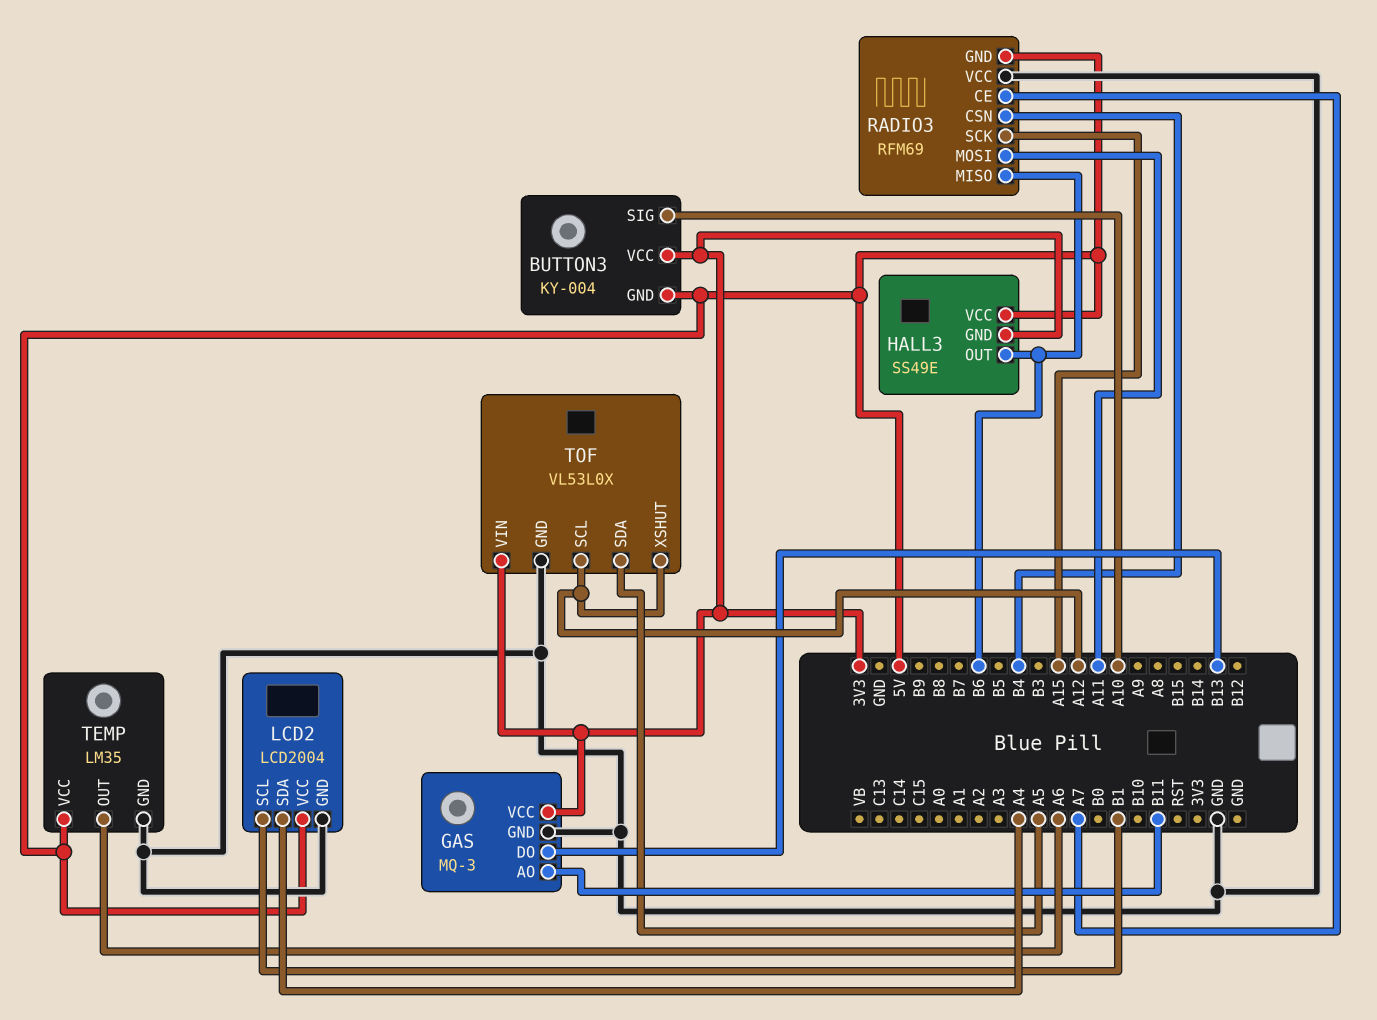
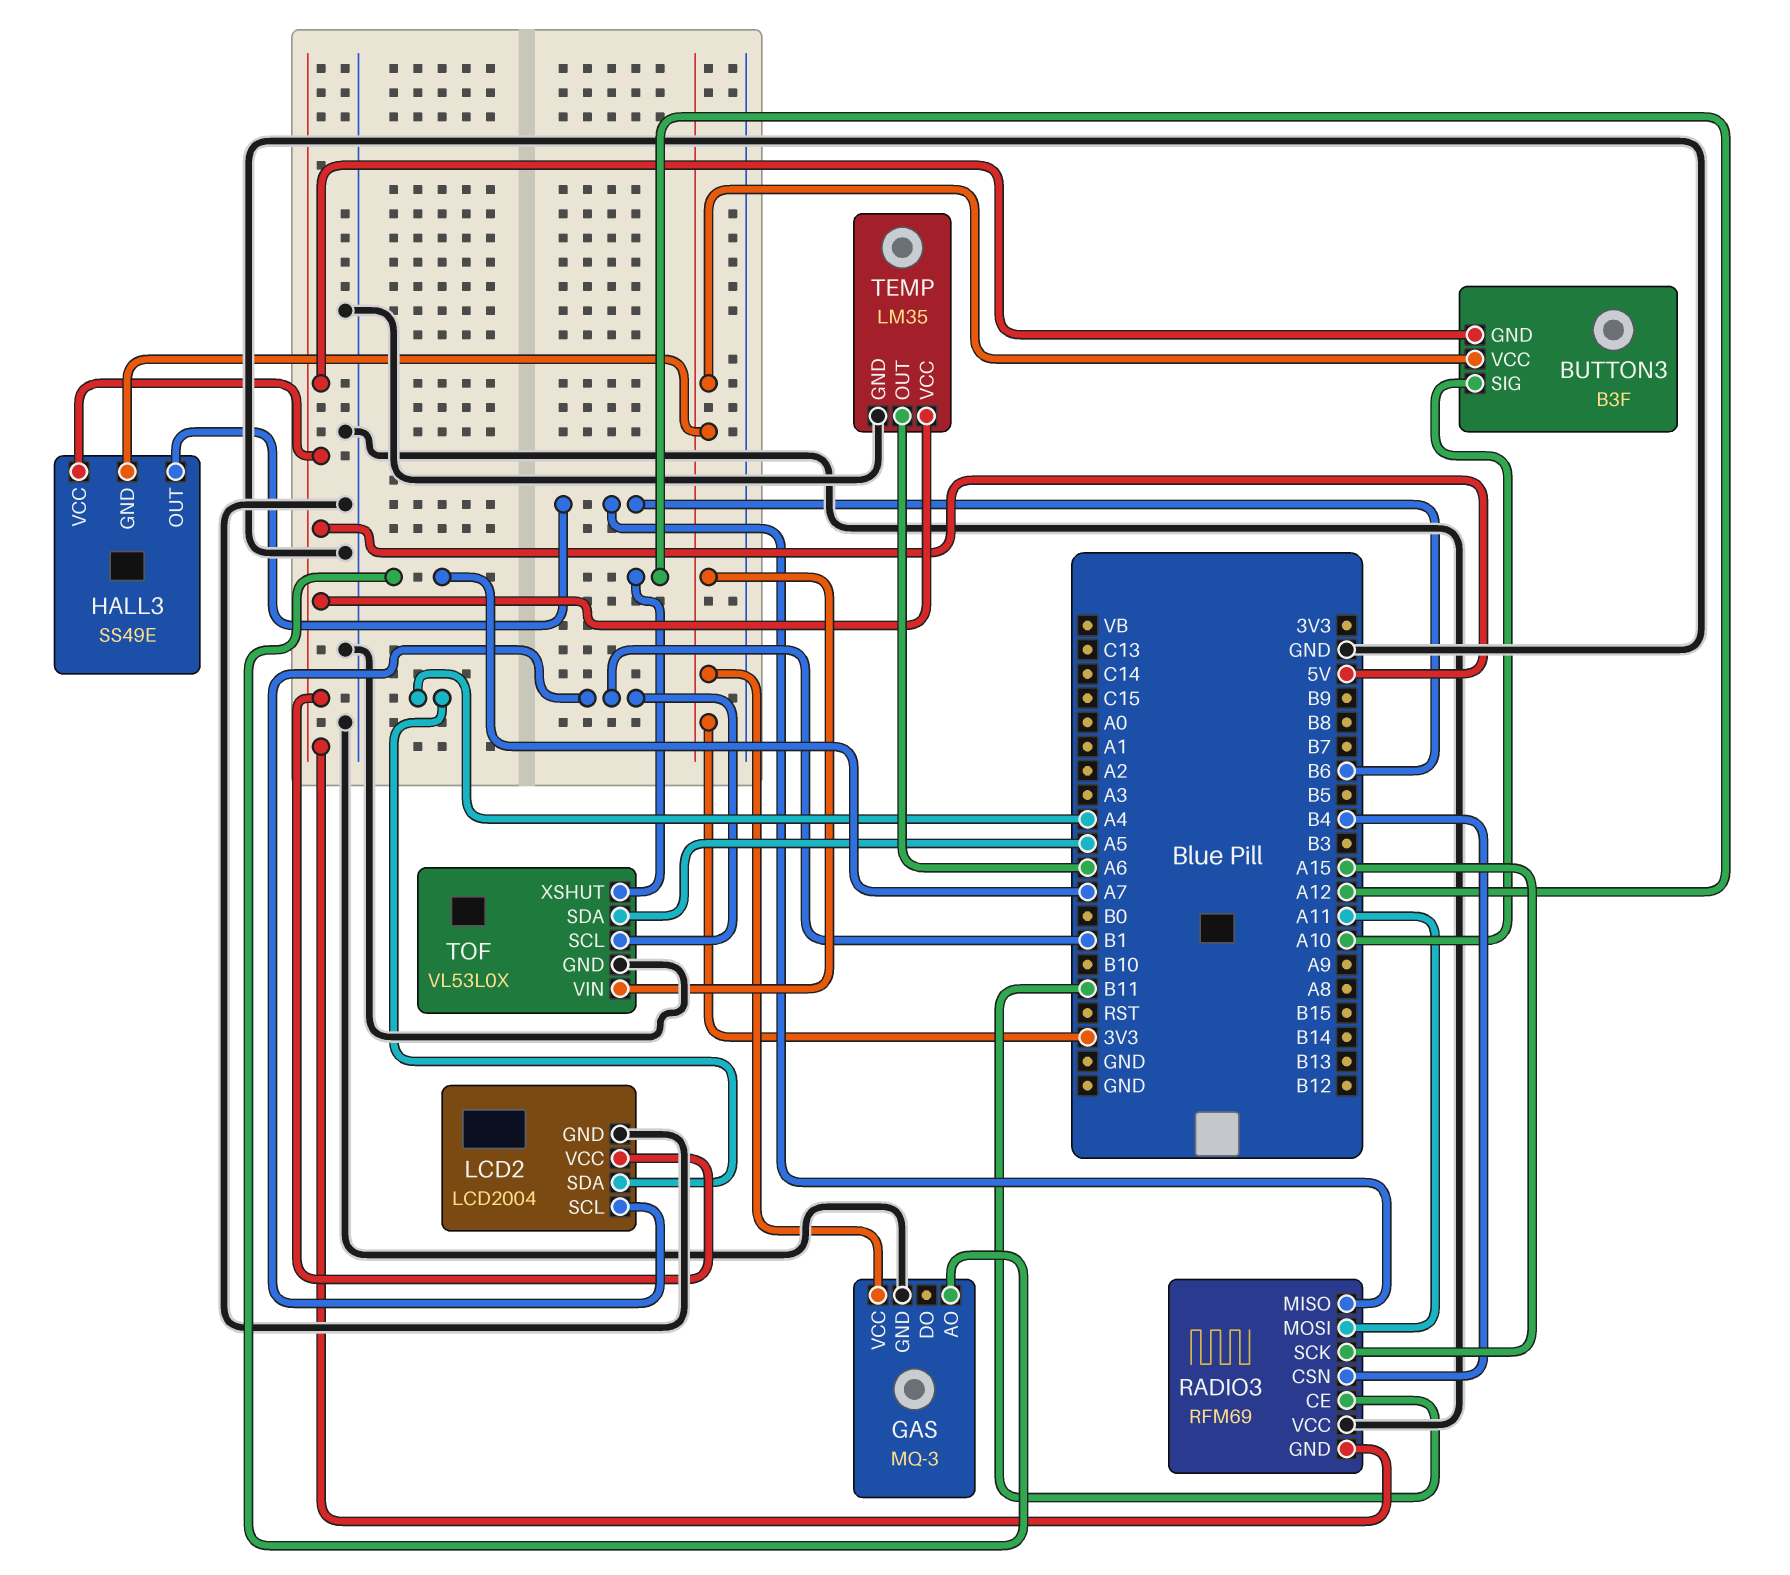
BUTTON3: KY-004 -> B3F
GAS pin AO: B11 -> A7
GAS pin DO: B13 -> none
RADIO3 pin CE: A7 -> B11
TOF pin SCL: A12 -> B1

